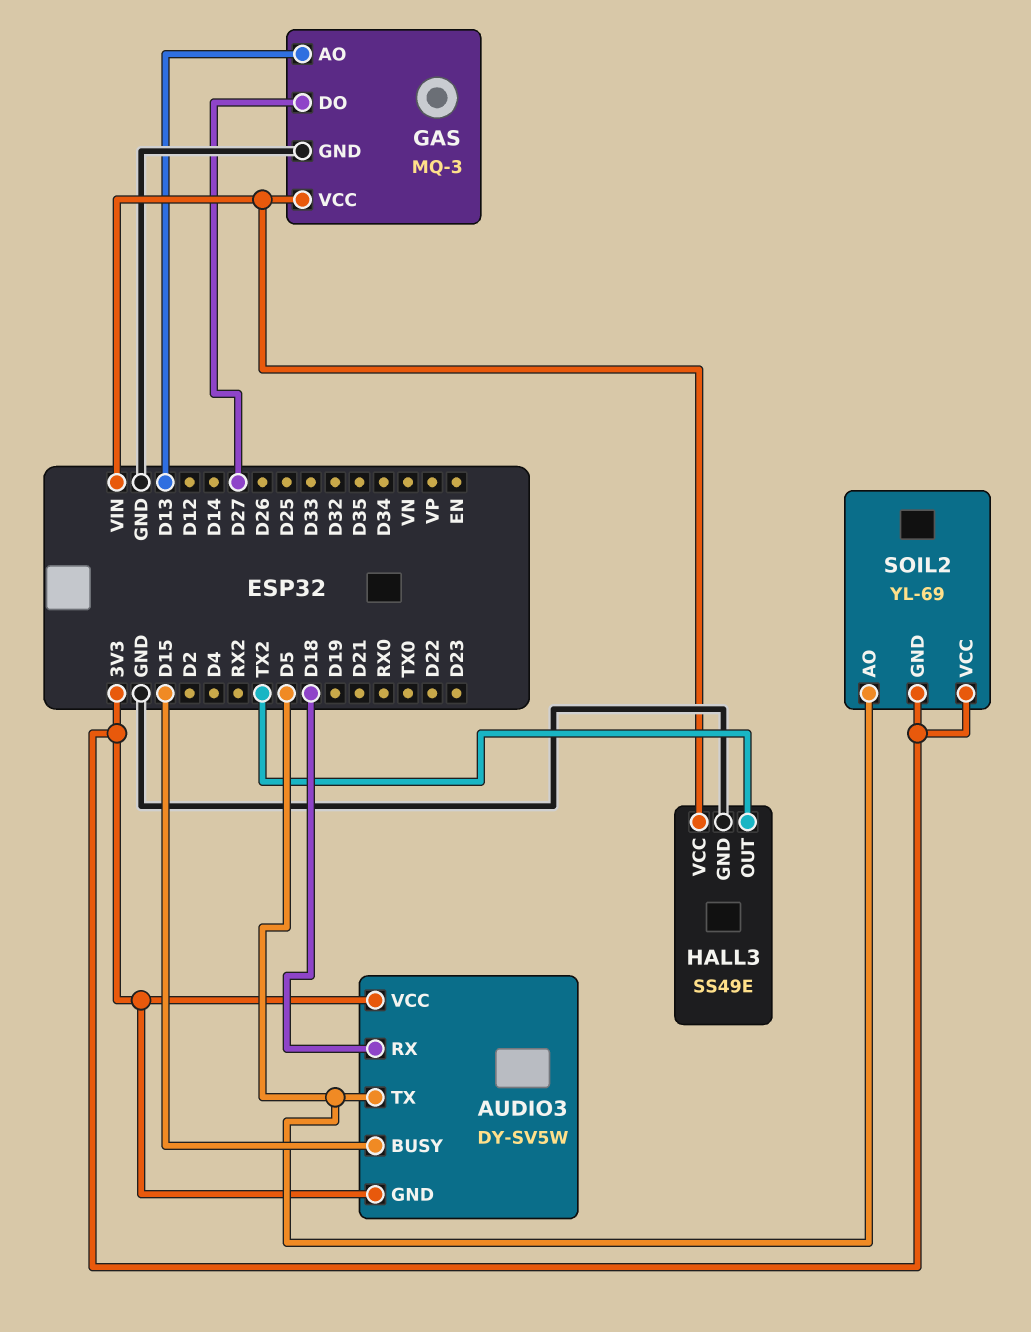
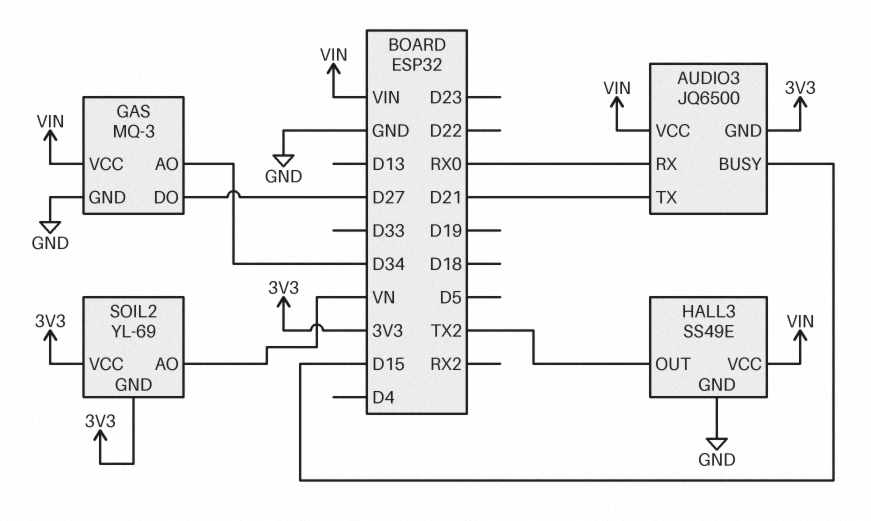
AUDIO3: DY-SV5W -> JQ6500
AUDIO3 pin RX: D18 -> RX0
AUDIO3 pin TX: D5 -> D21
AUDIO3 pin VCC: 3V3 -> VIN
GAS pin AO: D13 -> D34
SOIL2 pin AO: D5 -> VN

